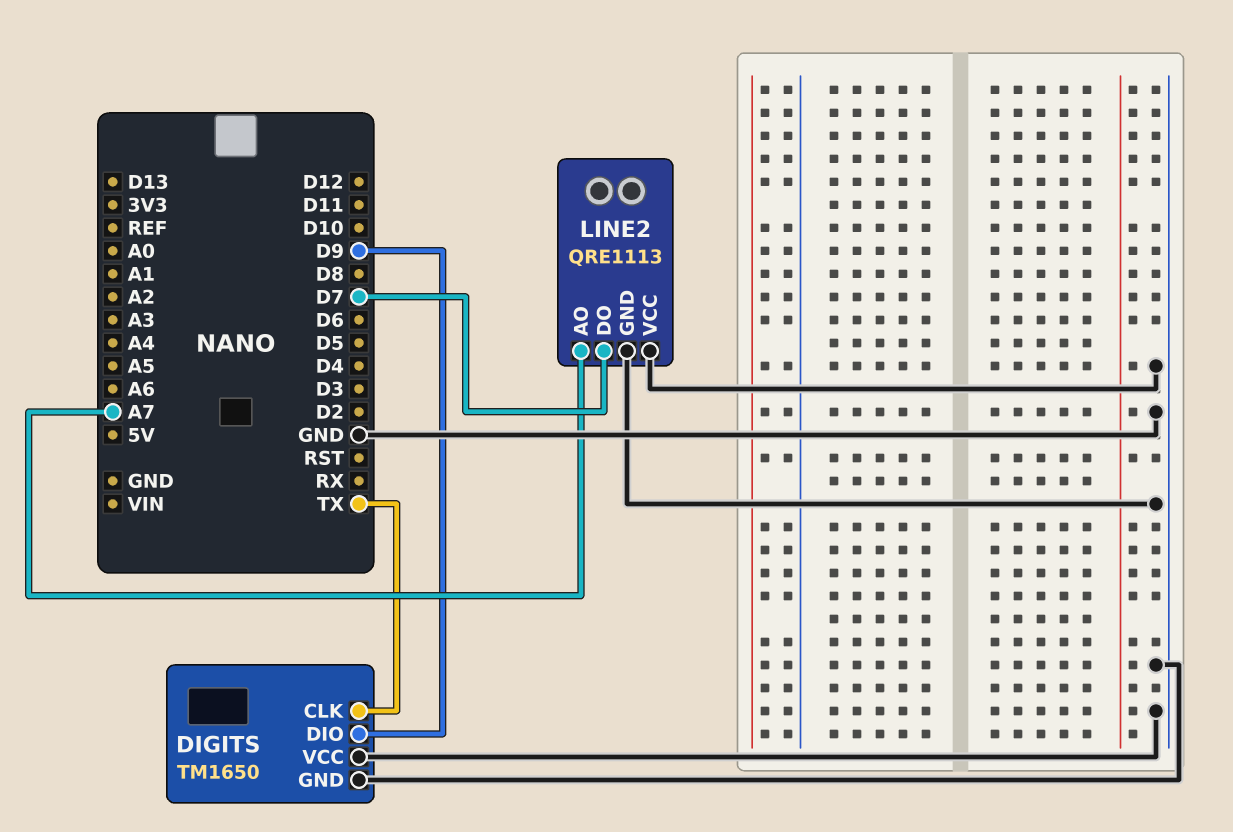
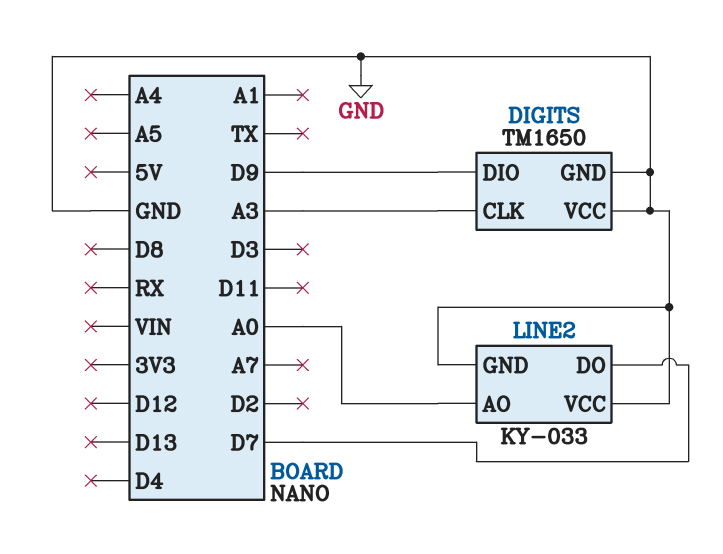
DIGITS pin CLK: TX -> A3
LINE2: QRE1113 -> KY-033
LINE2 pin AO: A7 -> A0

